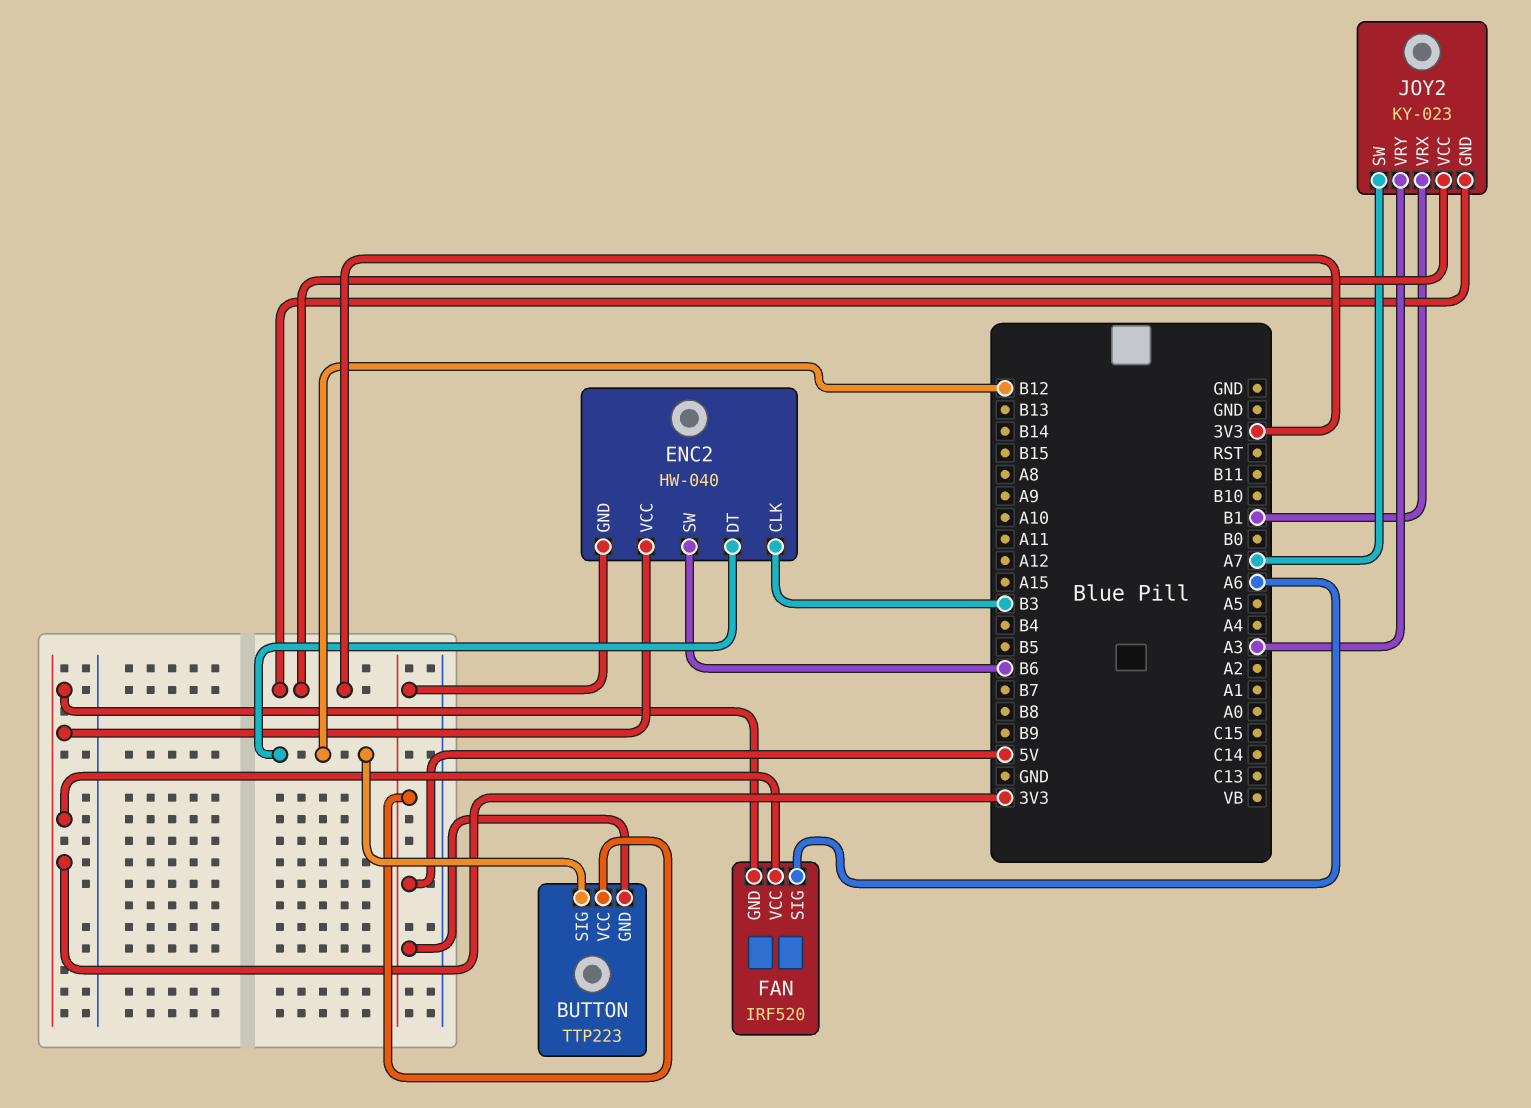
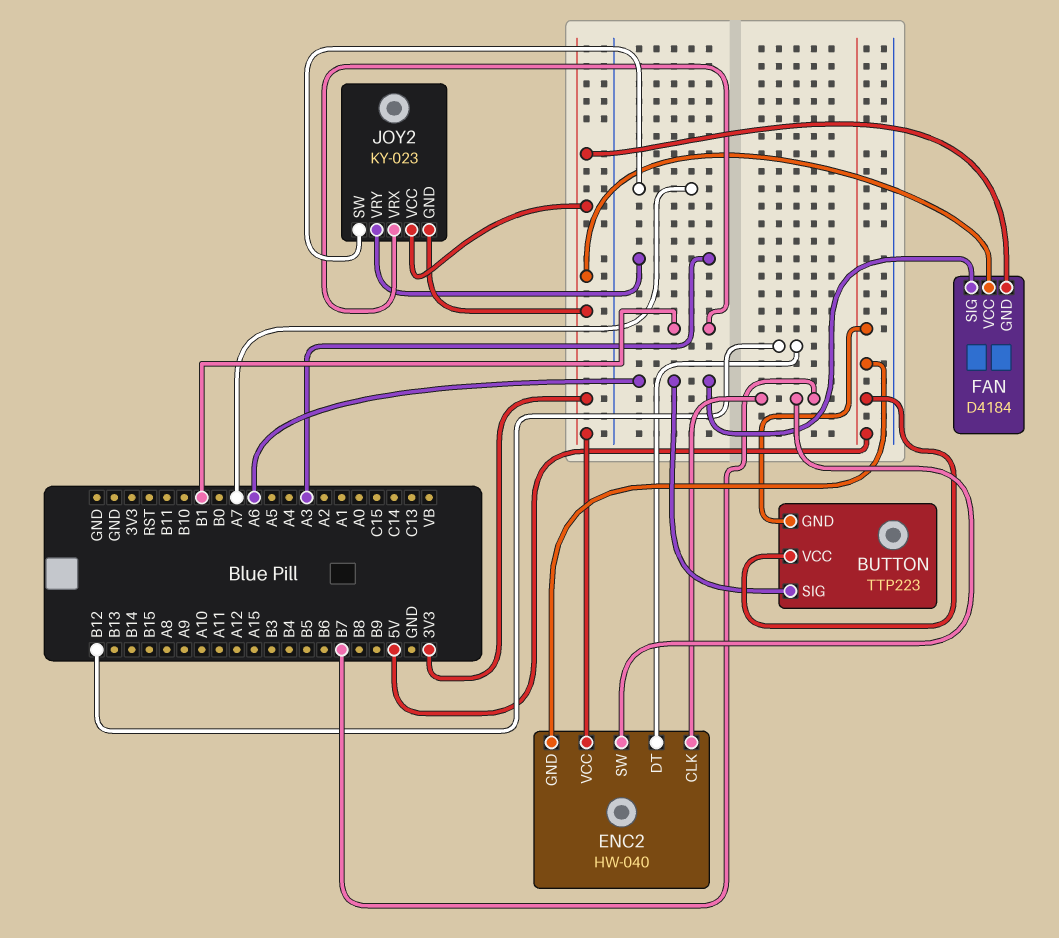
BUTTON pin SIG: B12 -> A6
ENC2 pin CLK: B3 -> B7
ENC2 pin SW: B6 -> B7
FAN: IRF520 -> D4184

